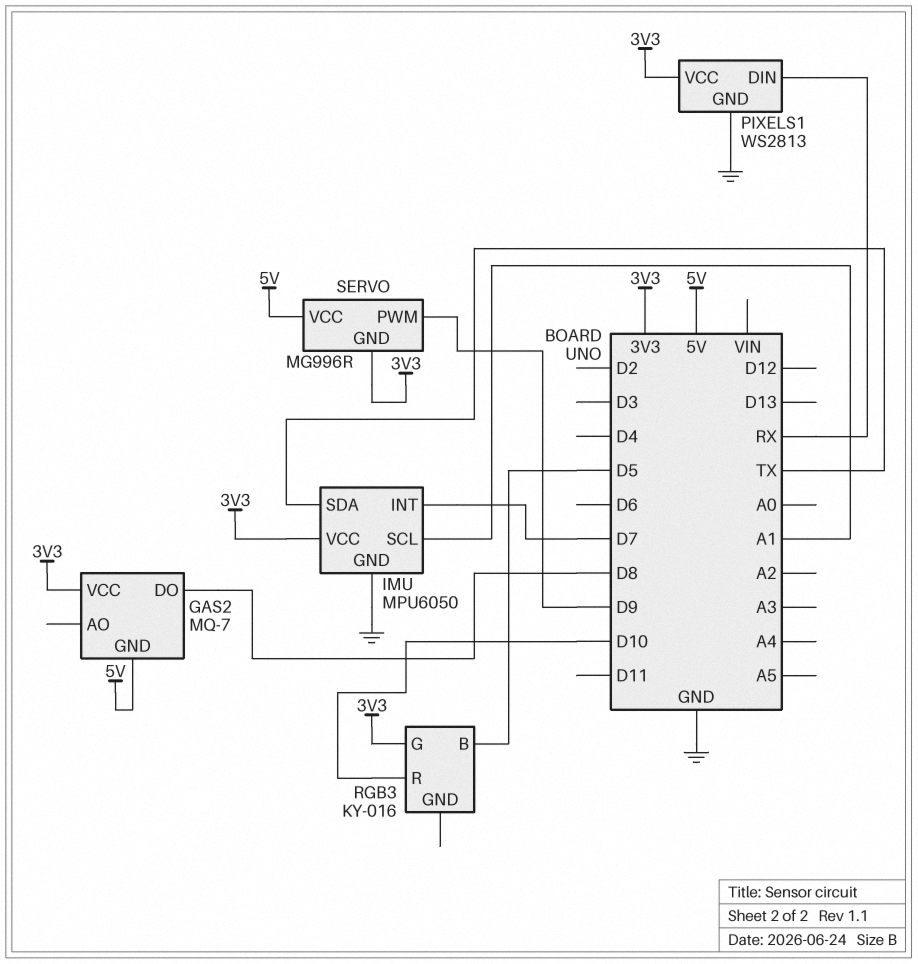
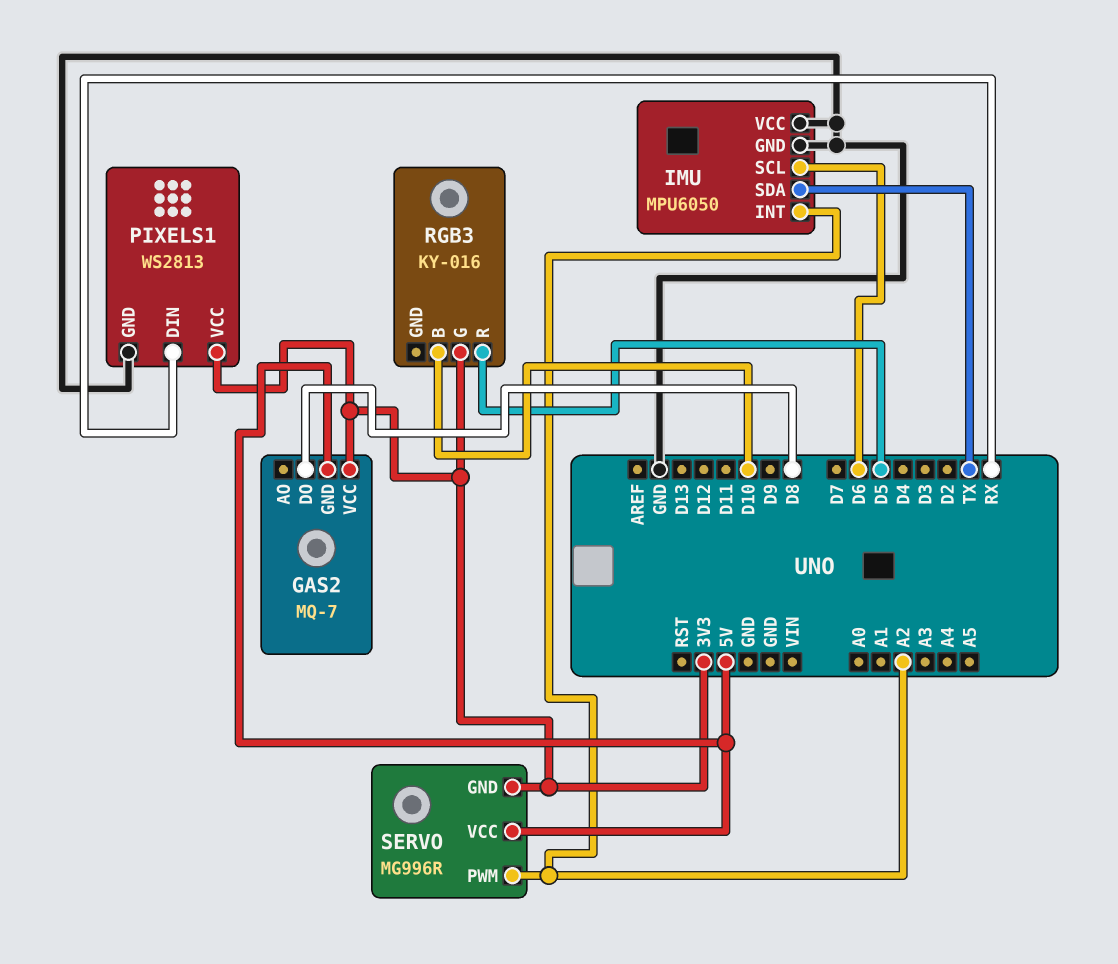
IMU pin INT: D7 -> A2
IMU pin SCL: A1 -> D6
IMU pin VCC: 3V3 -> GND
RGB3 pin B: D5 -> D10
RGB3 pin R: D10 -> D5
SERVO pin PWM: D9 -> A2

